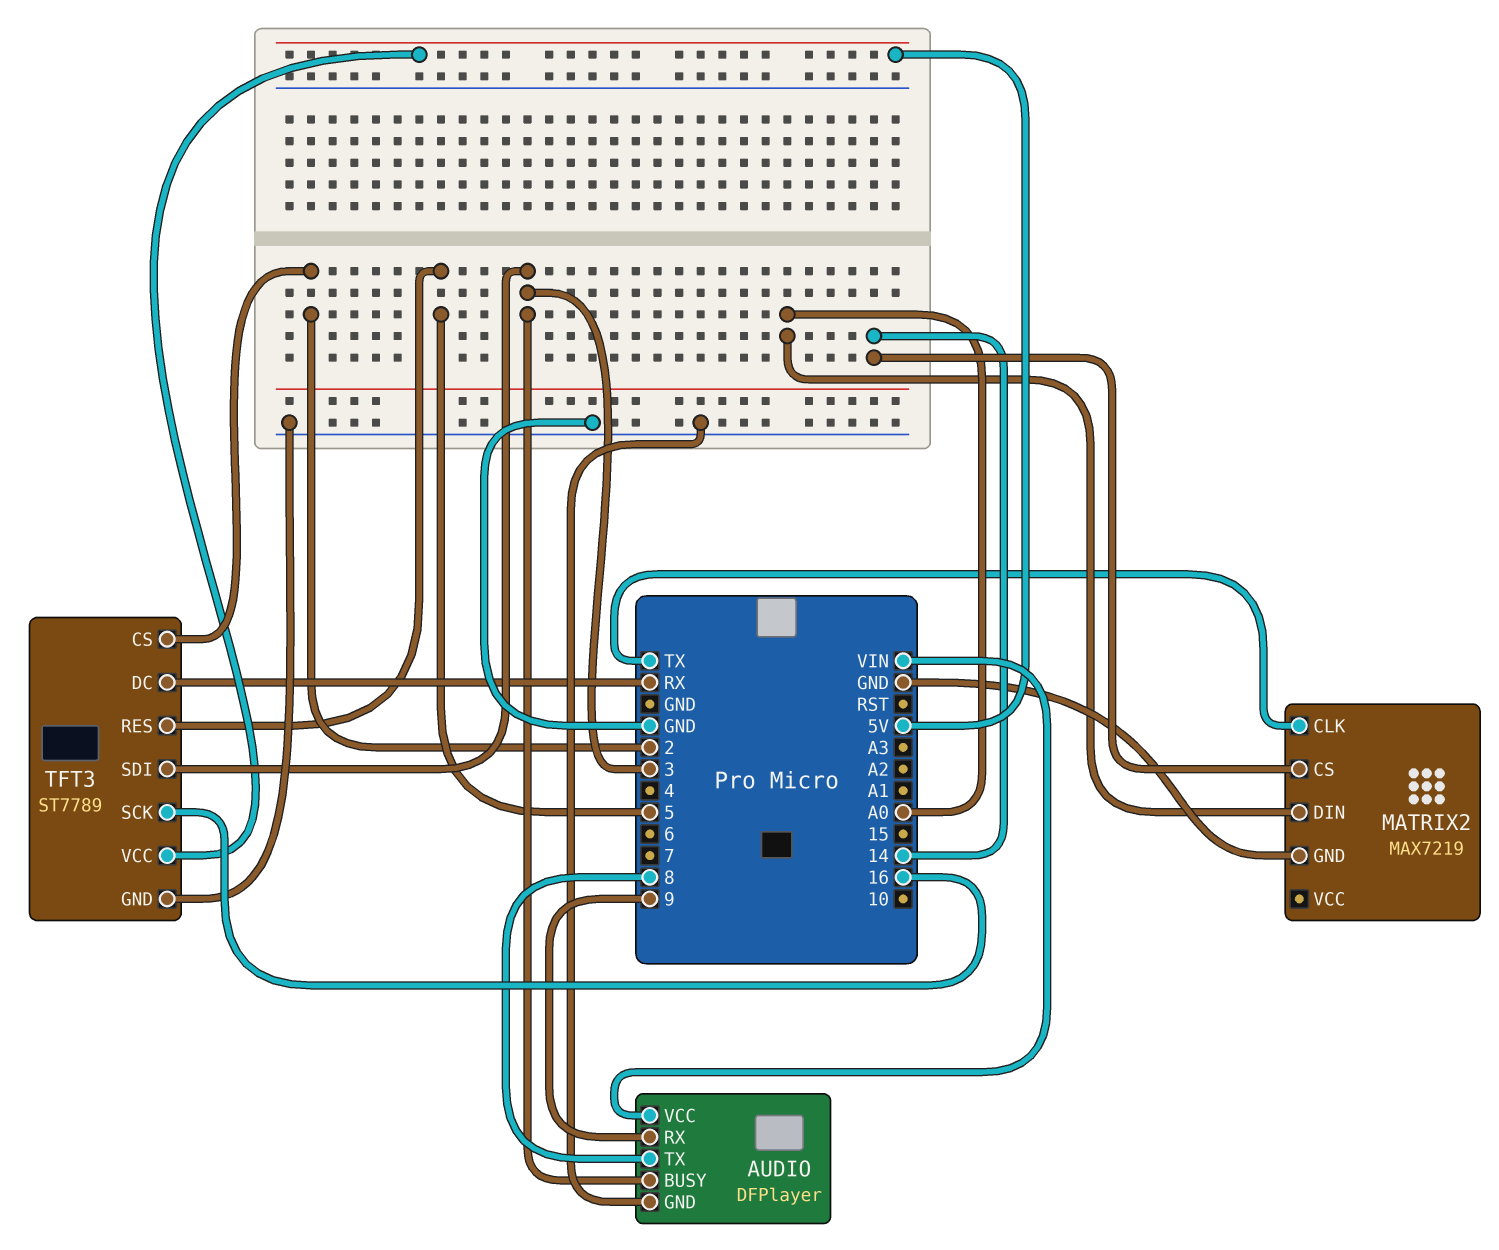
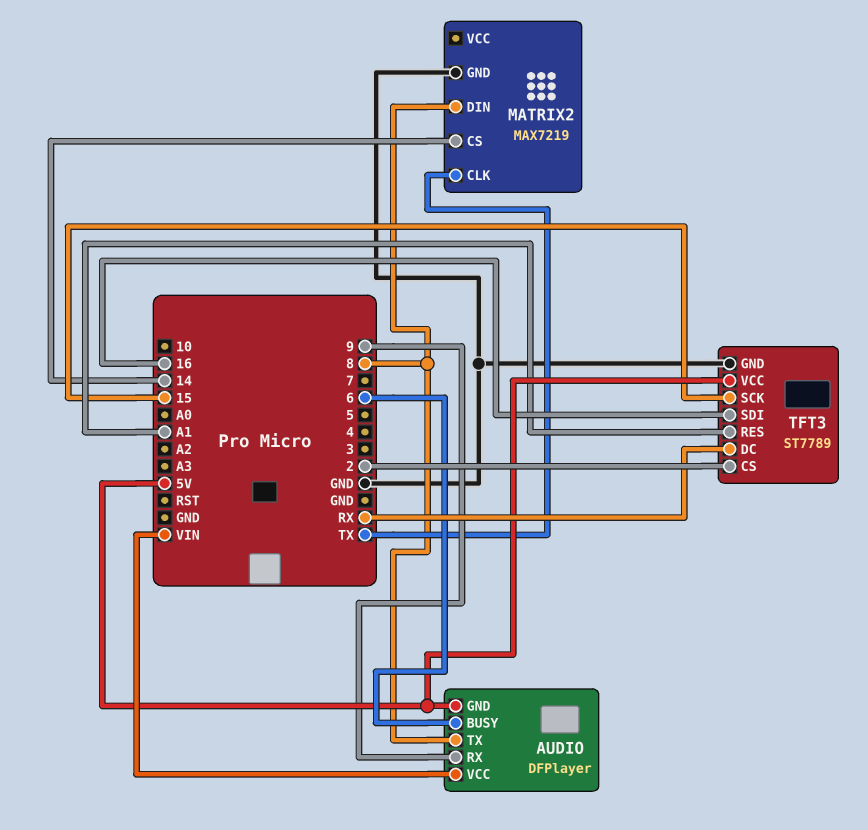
AUDIO pin BUSY: 3 -> 6
AUDIO pin GND: GND -> 5V
MATRIX2 pin DIN: A0 -> 8
TFT3 pin RES: 5 -> A1
TFT3 pin SCK: 16 -> 15
TFT3 pin SDI: 3 -> 16

